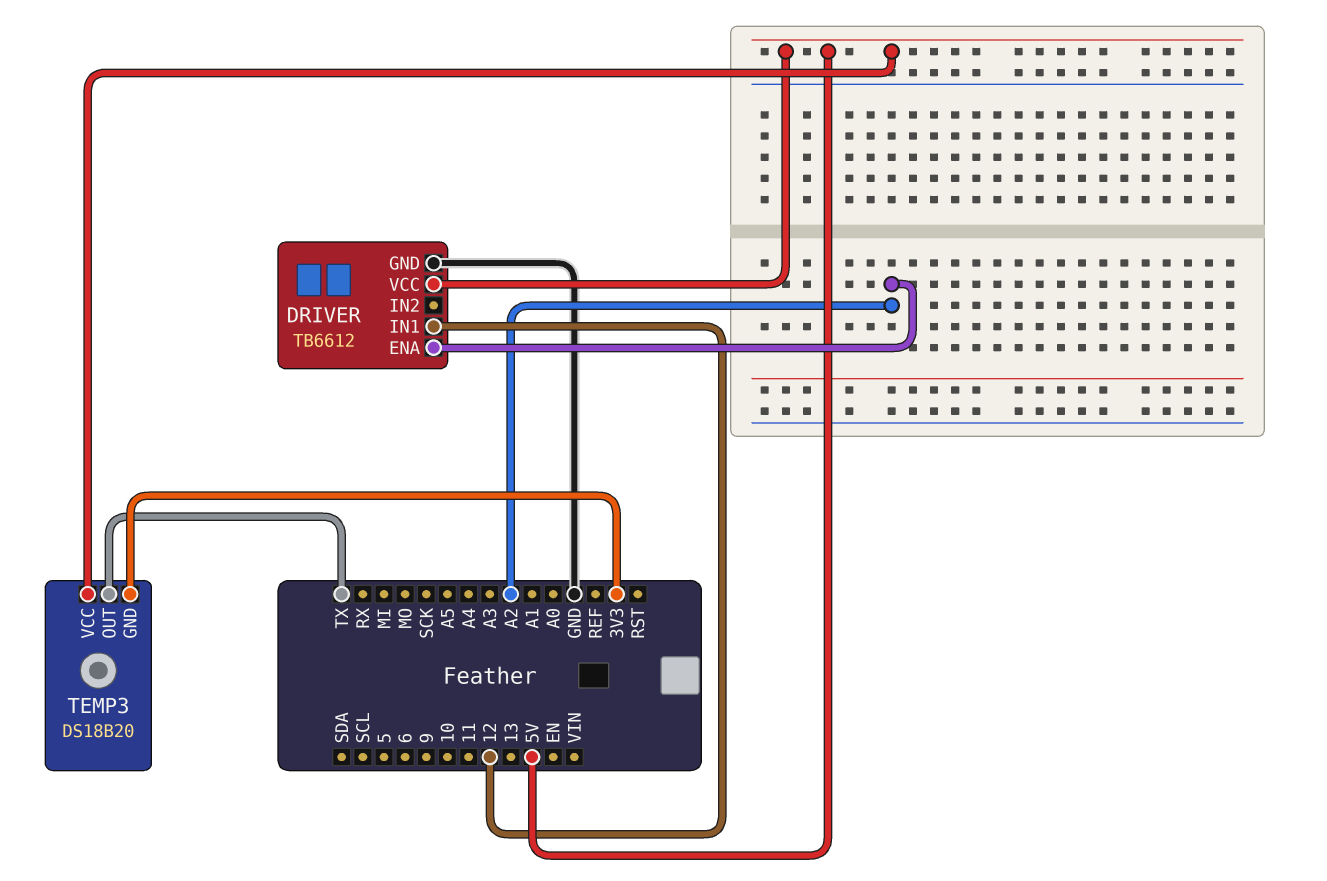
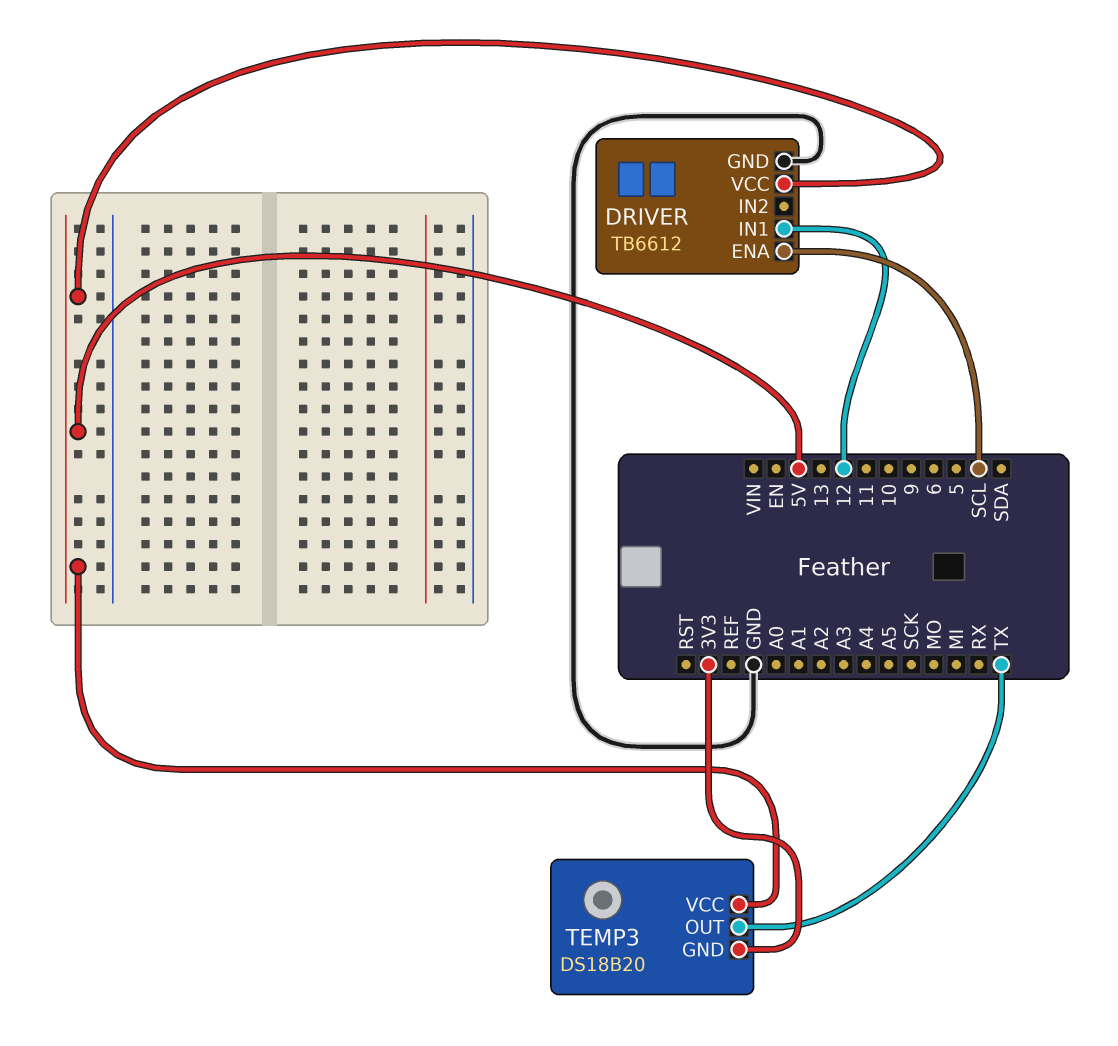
DRIVER pin ENA: A2 -> SCL

